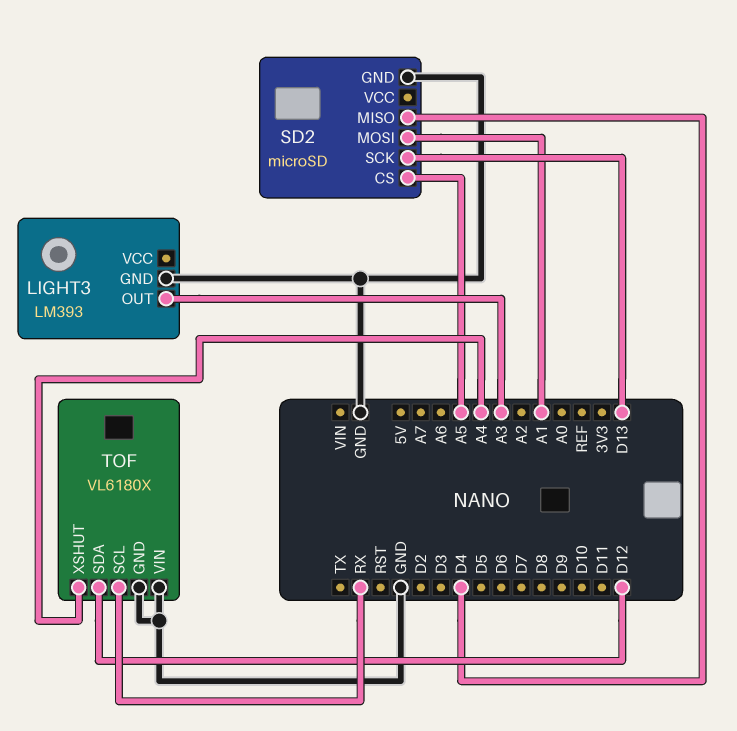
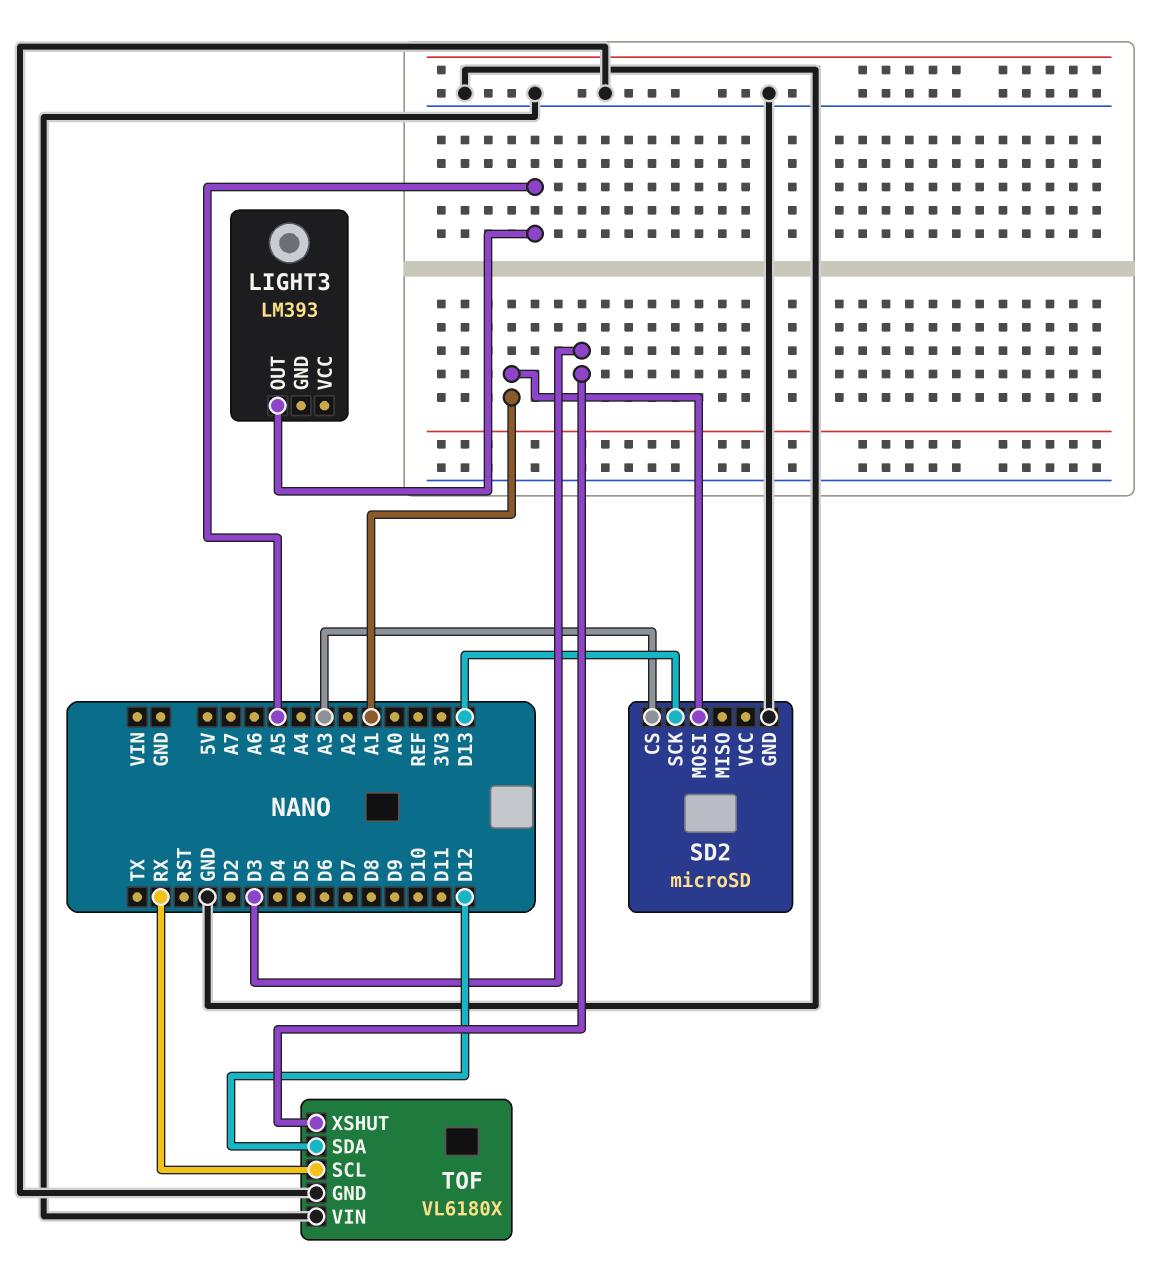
LIGHT3 pin GND: GND -> none
LIGHT3 pin OUT: A3 -> A5
SD2 pin CS: A5 -> A3
SD2 pin MISO: D4 -> none
TOF pin XSHUT: A4 -> D3

